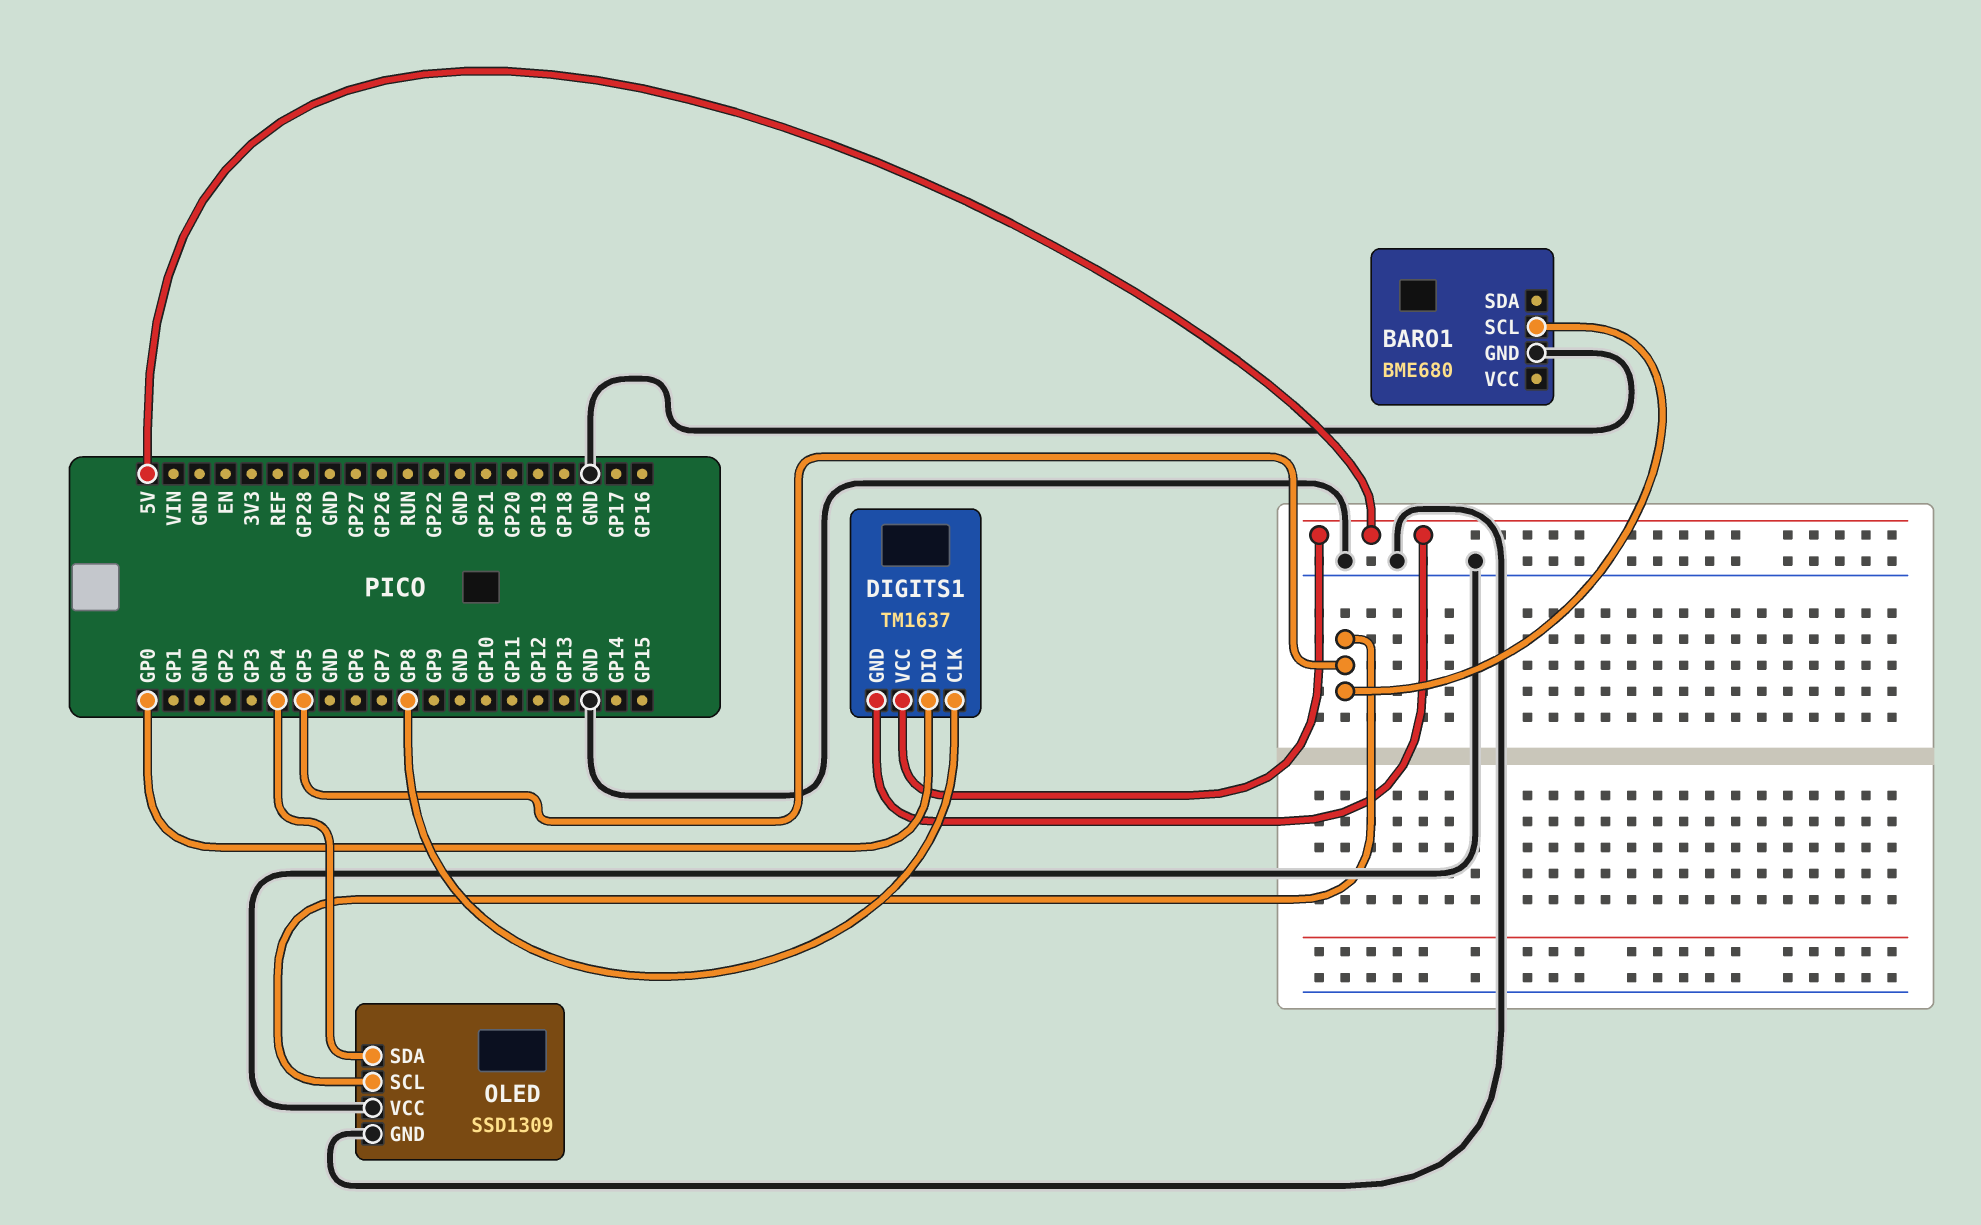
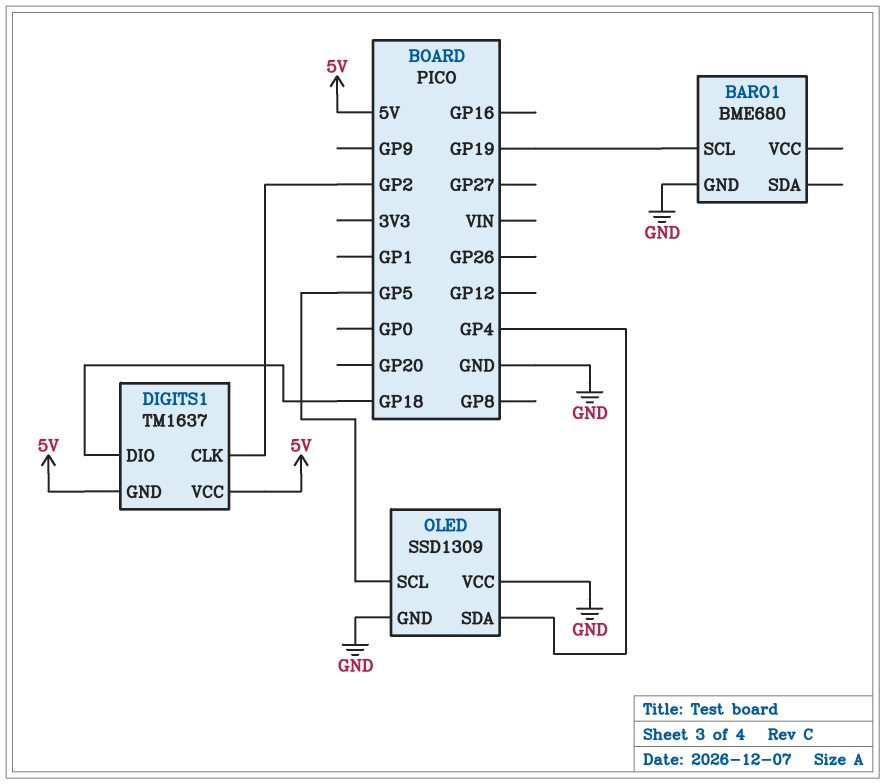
BARO1 pin SCL: GP5 -> GP19
DIGITS1 pin CLK: GP8 -> GP2
DIGITS1 pin DIO: GP0 -> GP18

